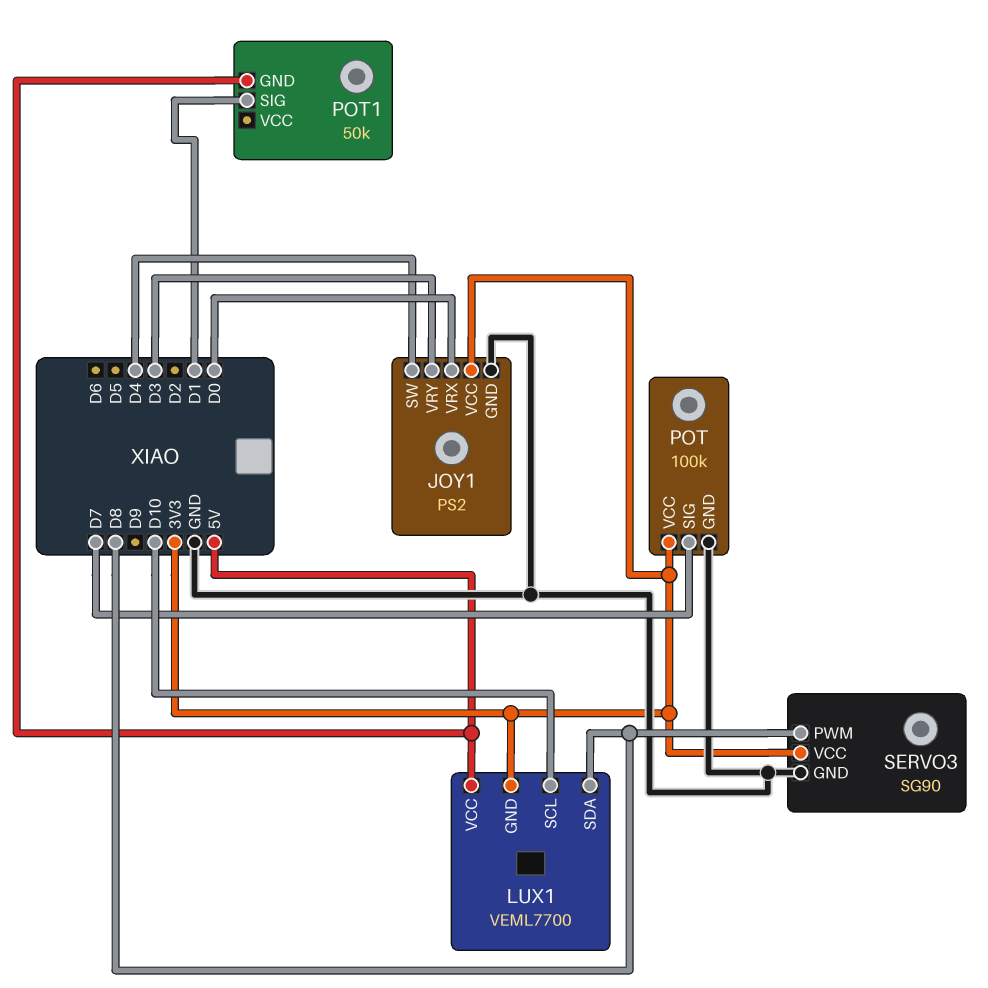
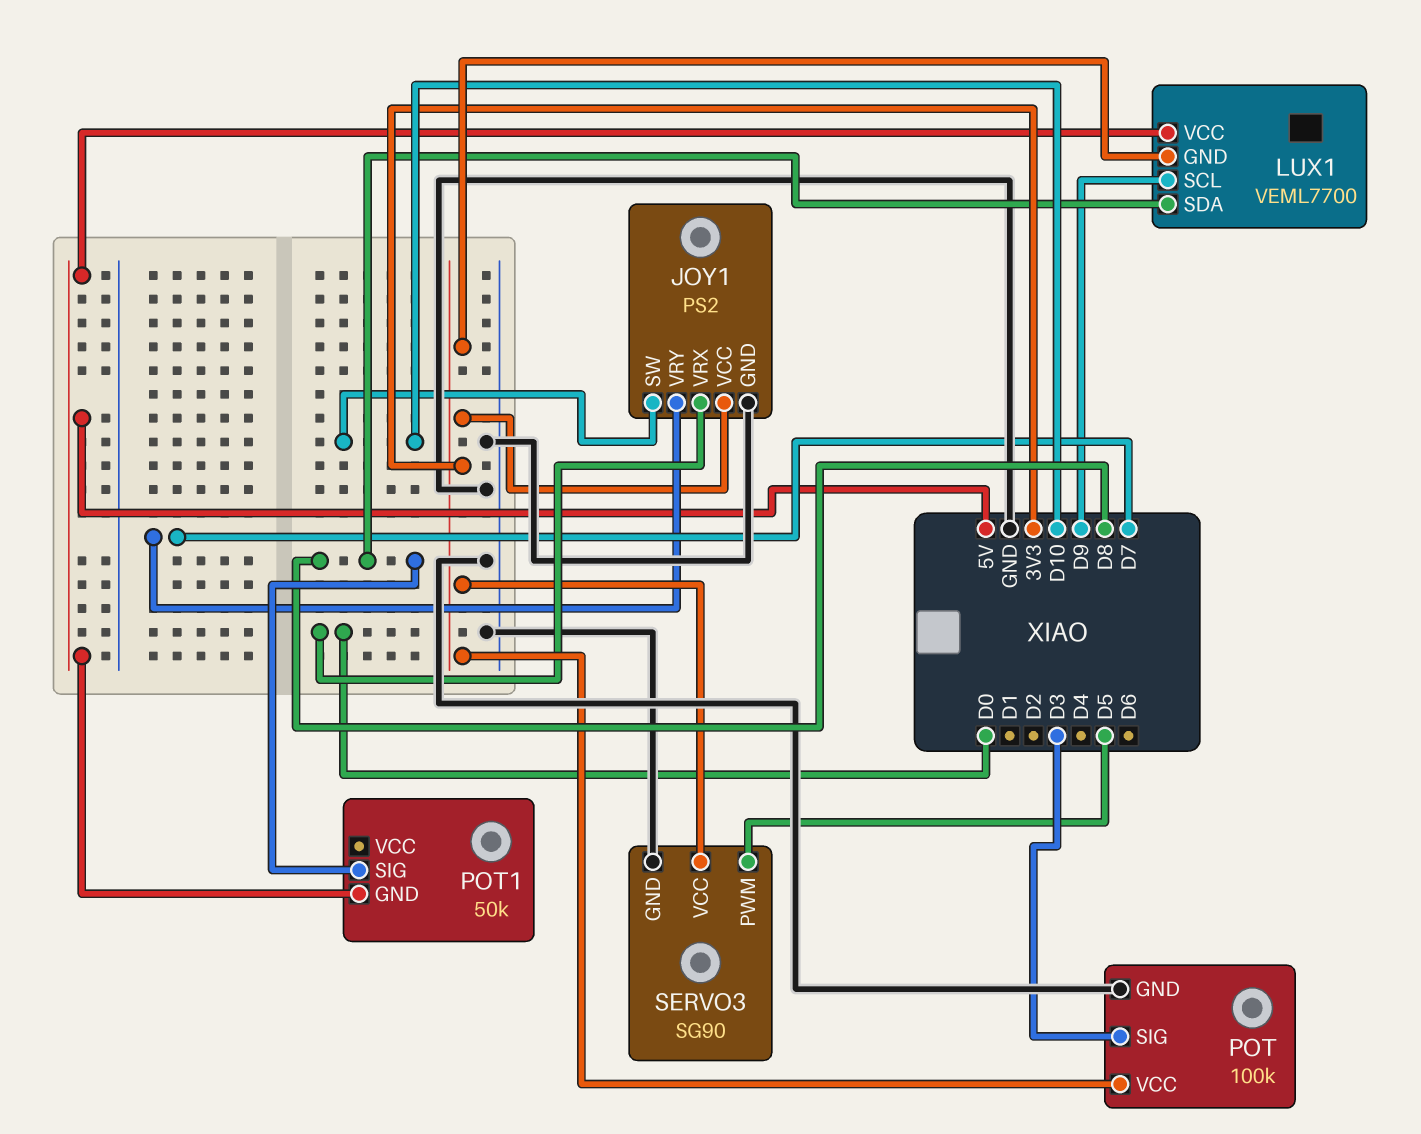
JOY1 pin SW: D4 -> D10
JOY1 pin VRY: D3 -> D7
LUX1 pin SCL: D10 -> D9
POT pin SIG: D7 -> D3
POT1 pin SIG: D1 -> D8
SERVO3 pin PWM: D8 -> D5

